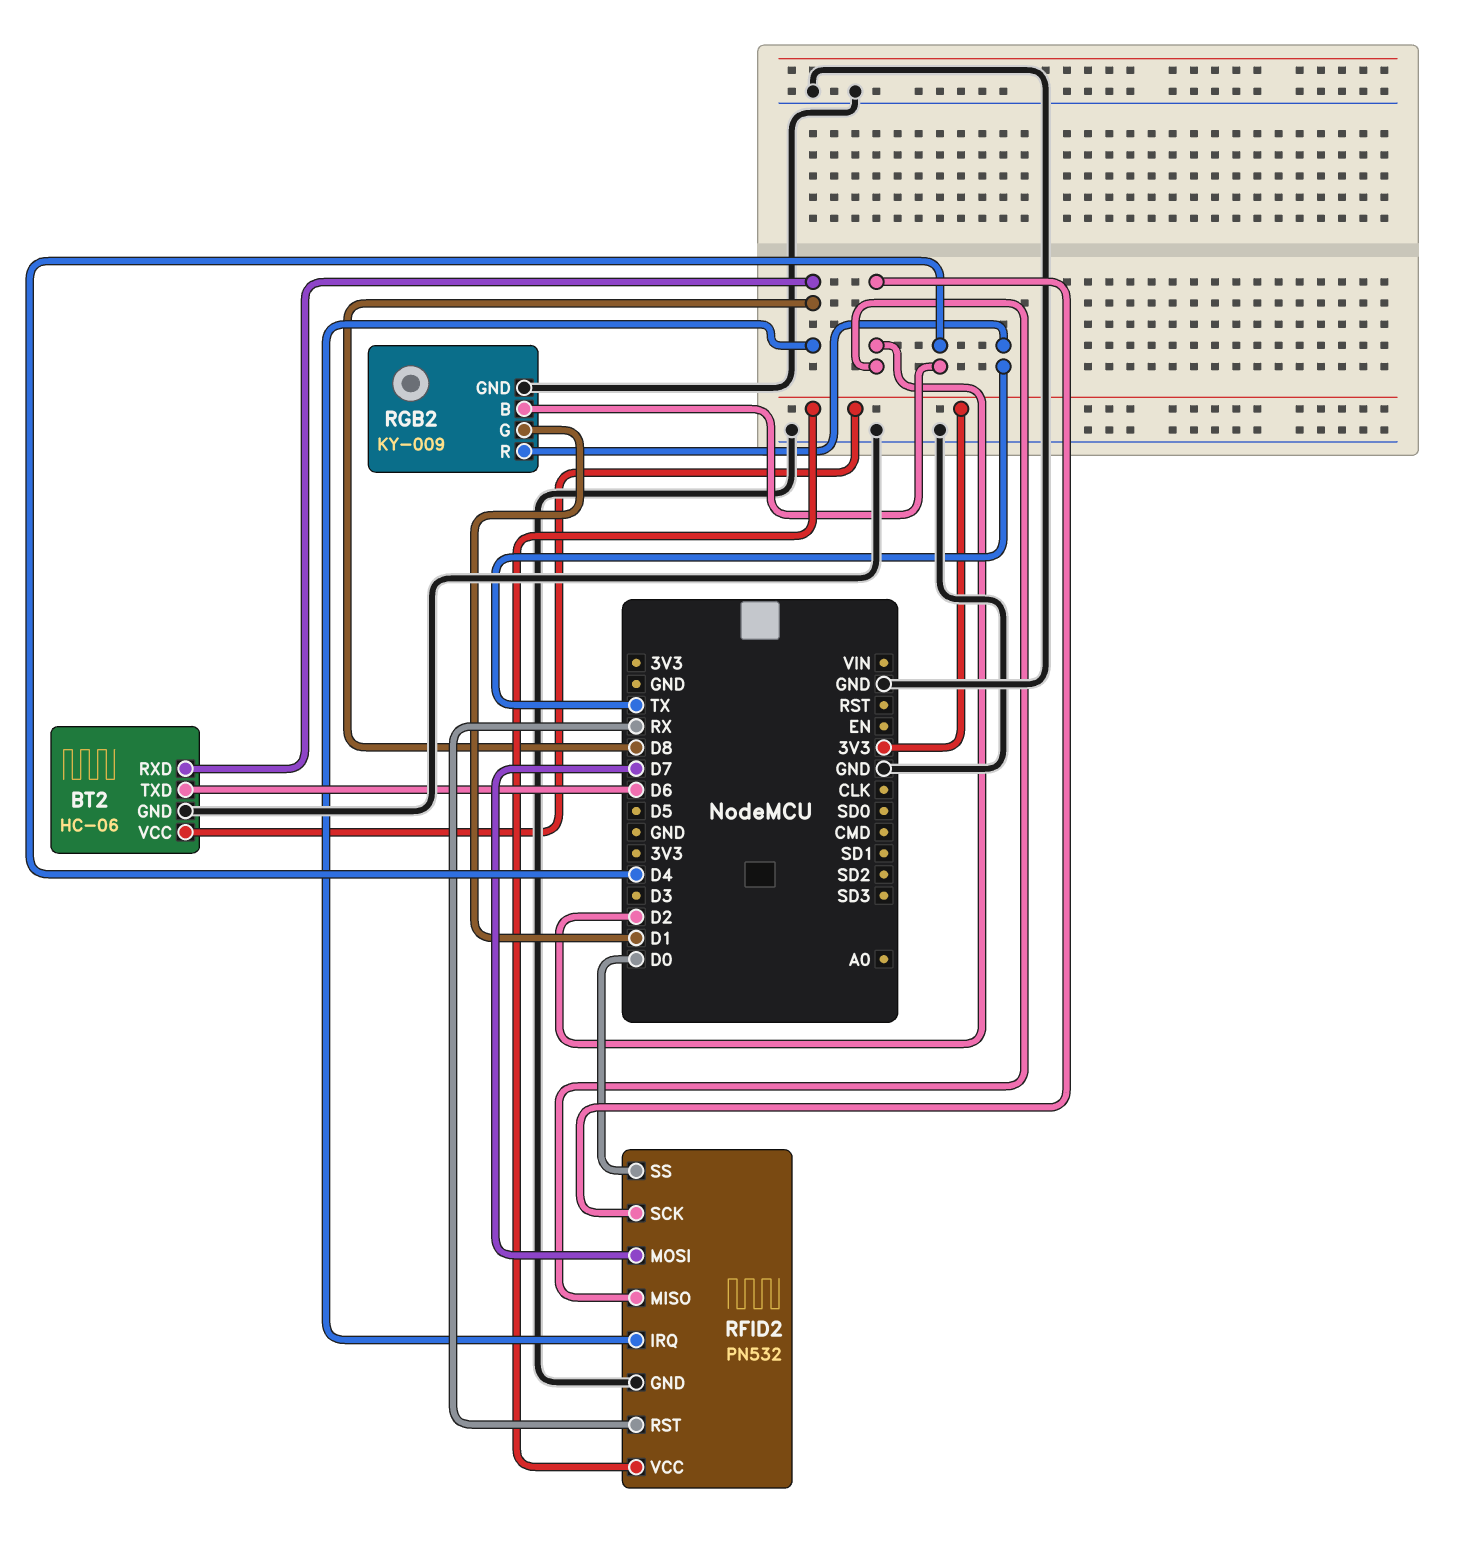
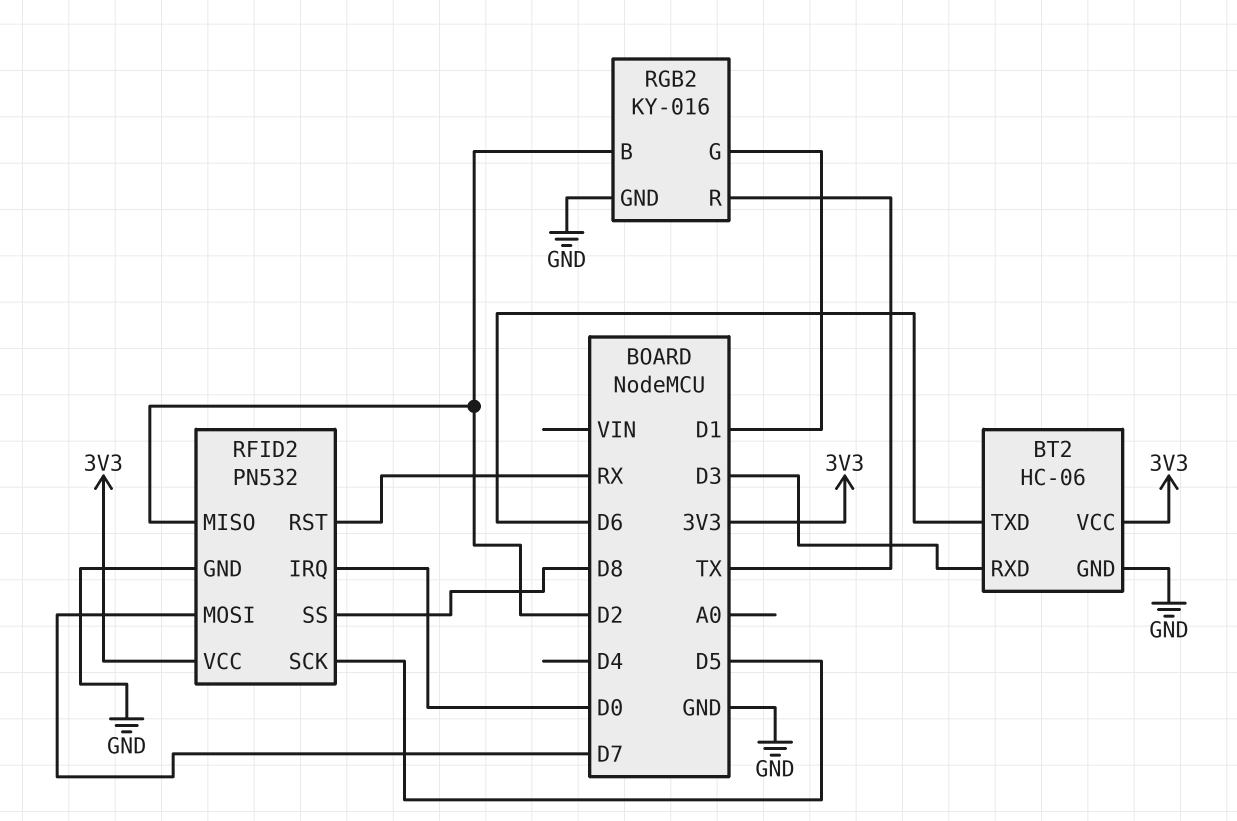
BT2 pin RXD: D8 -> D3
RFID2 pin IRQ: D8 -> D0
RFID2 pin SCK: D2 -> D5
RFID2 pin SS: D0 -> D8
RGB2: KY-009 -> KY-016
RGB2 pin B: D4 -> D2

